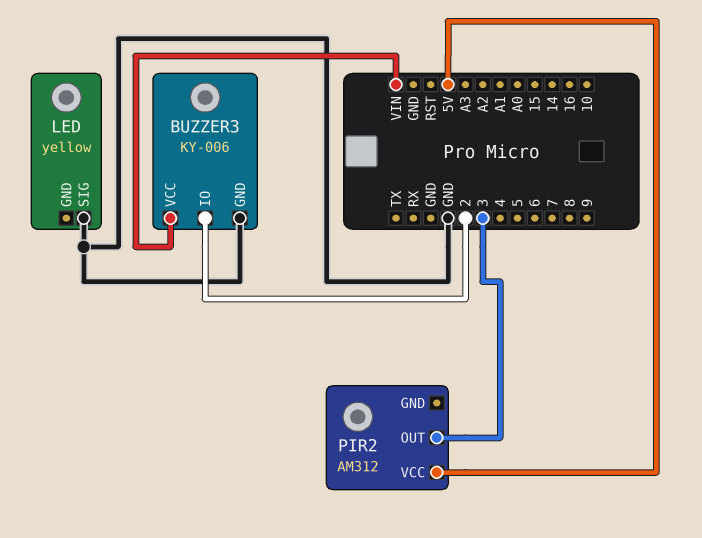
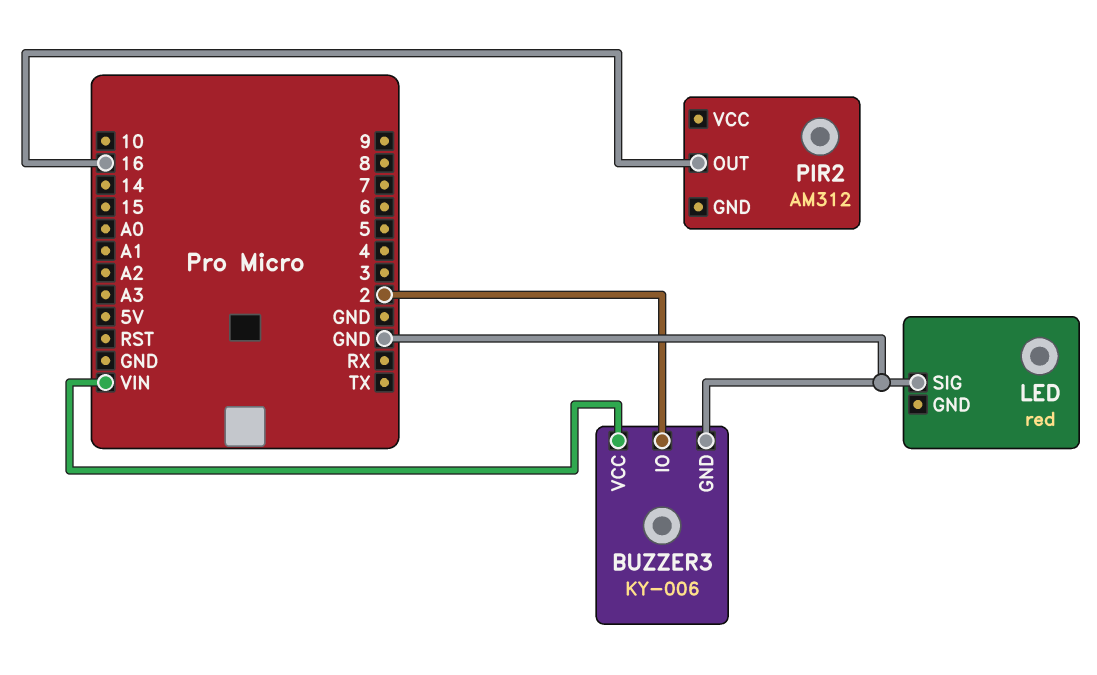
LED: yellow -> red
PIR2 pin OUT: 3 -> 16
PIR2 pin VCC: 5V -> none

